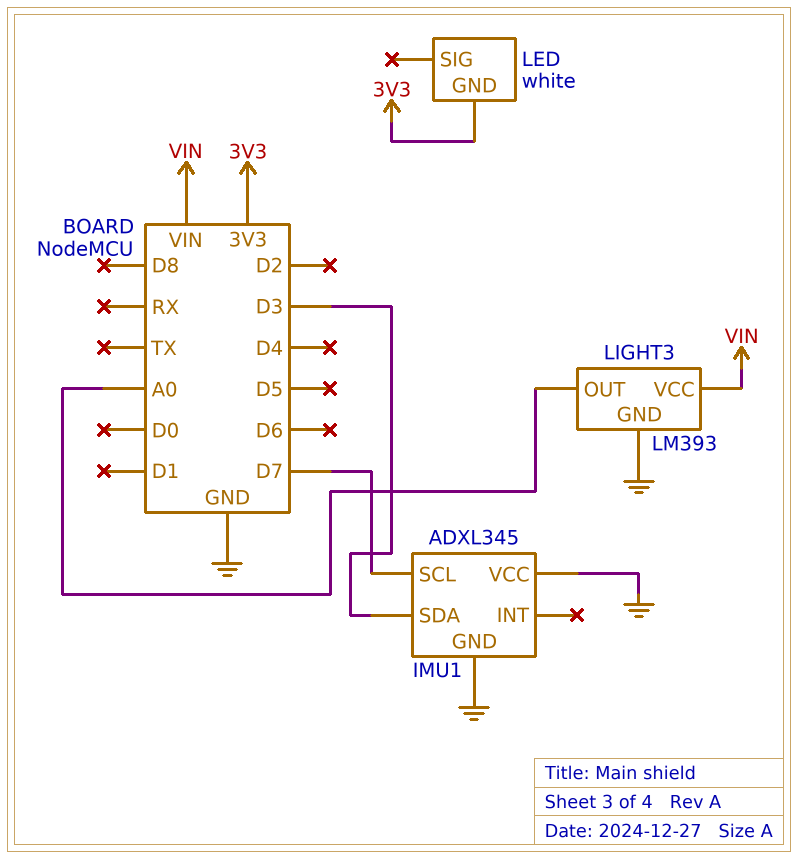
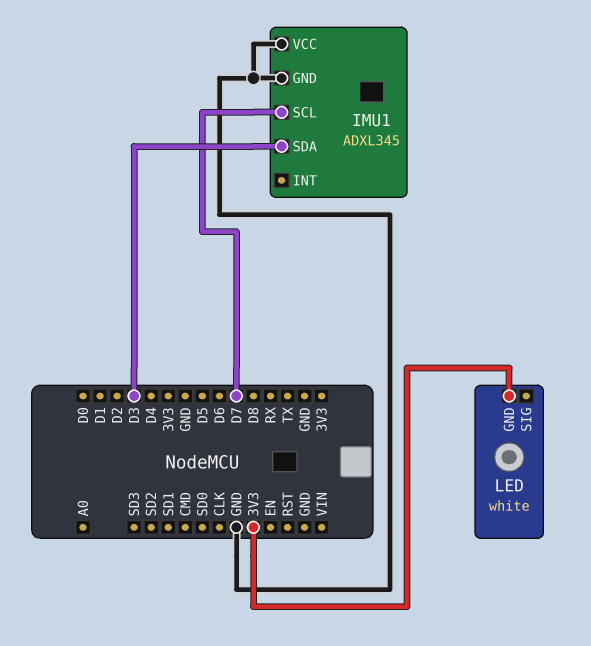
LIGHT3: LM393 -> none
LIGHT3 pin GND: GND -> none
LIGHT3 pin OUT: A0 -> none
LIGHT3 pin VCC: VIN -> none

